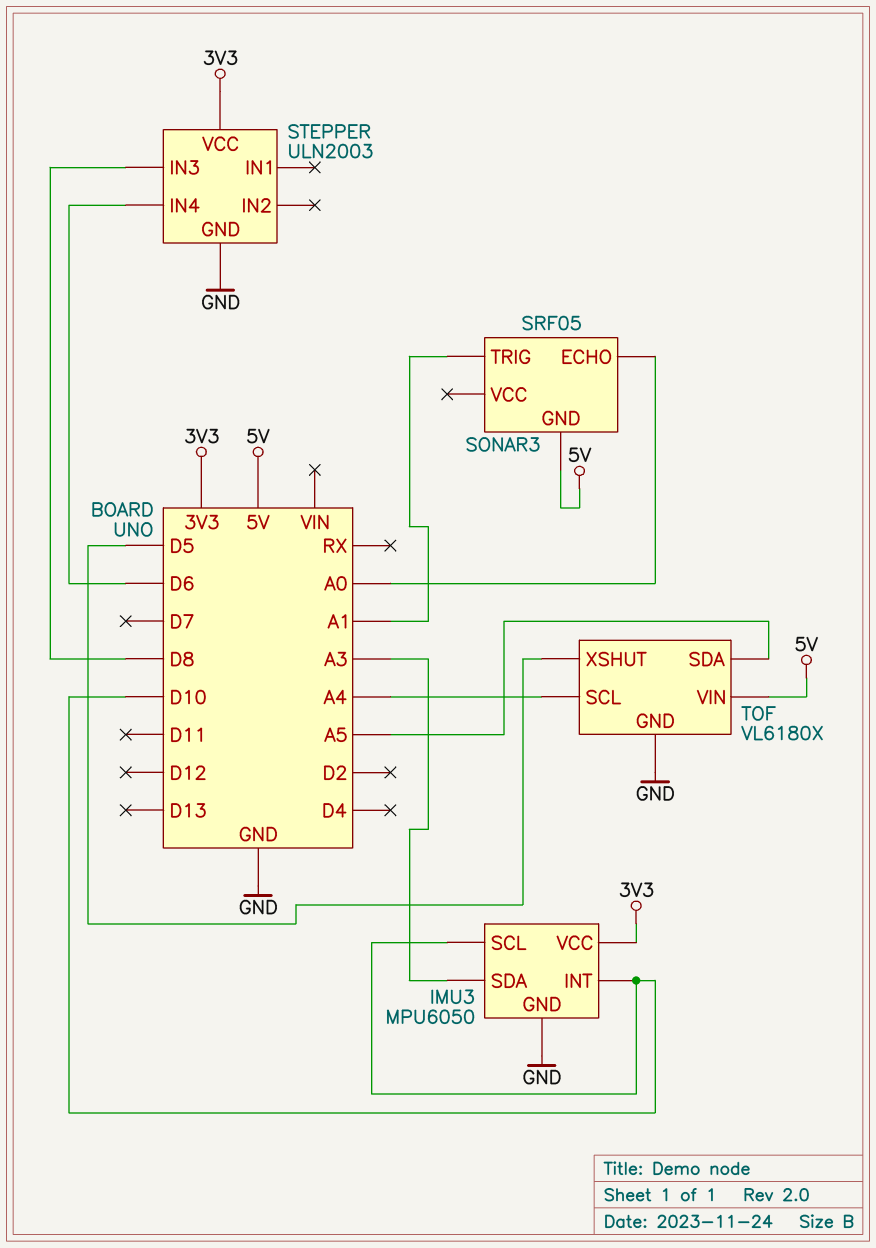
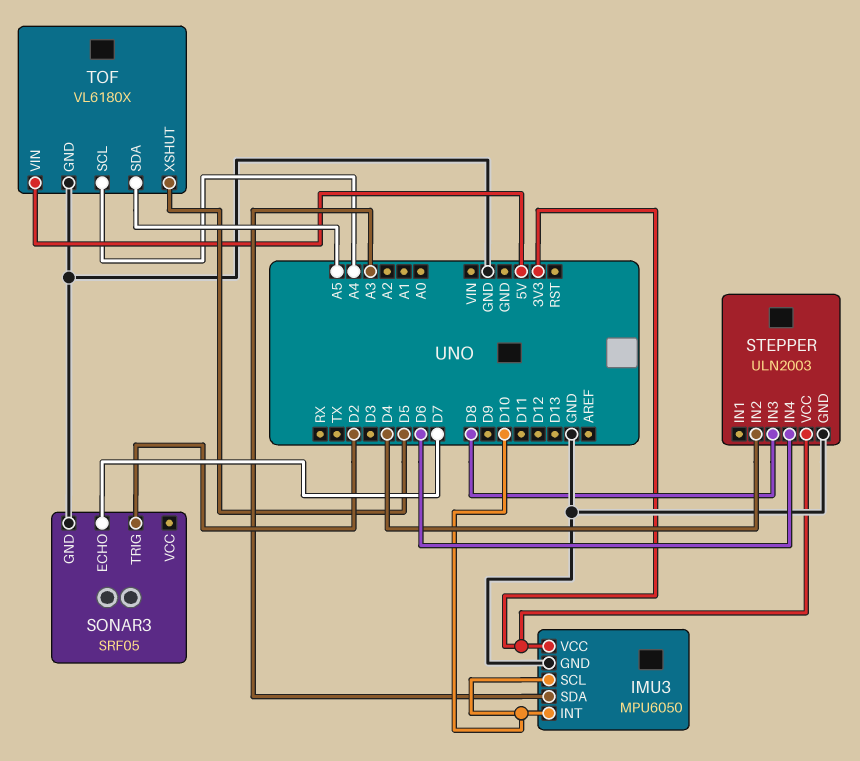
SONAR3 pin ECHO: A0 -> D7
SONAR3 pin GND: 5V -> GND
SONAR3 pin TRIG: A1 -> D2
STEPPER pin IN2: none -> D4

